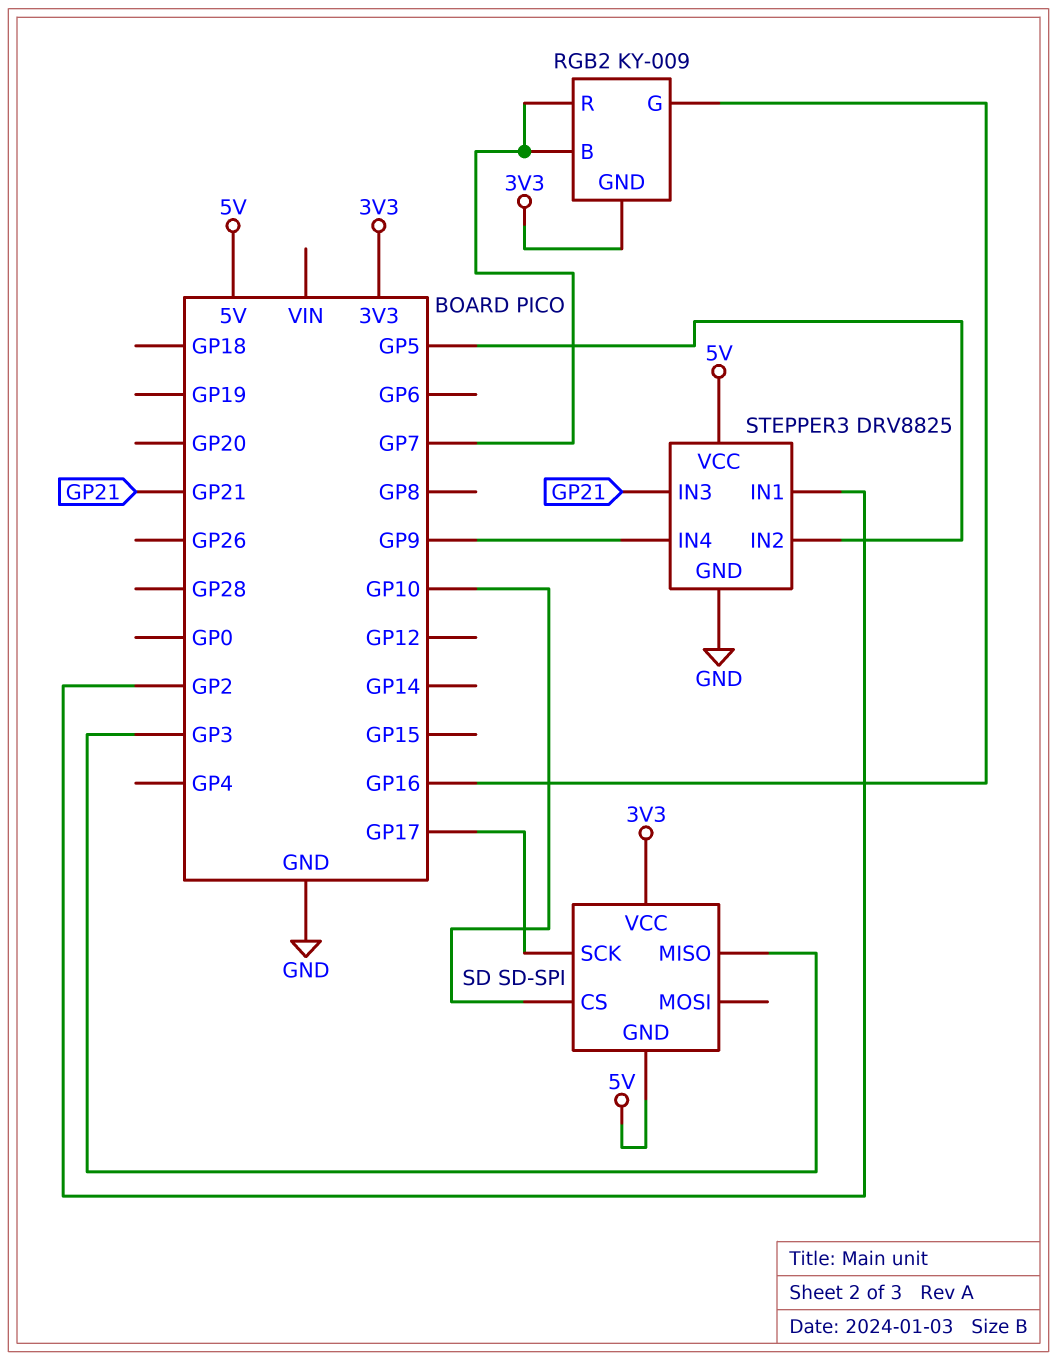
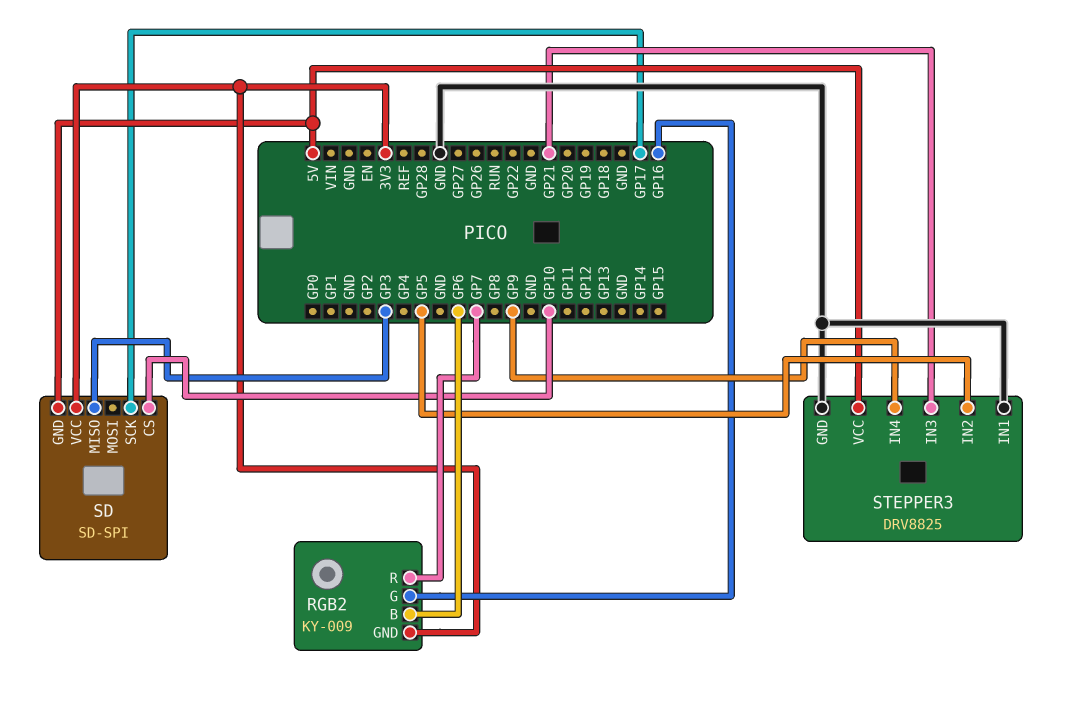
RGB2 pin B: GP7 -> GP6
STEPPER3 pin IN1: GP2 -> GND

